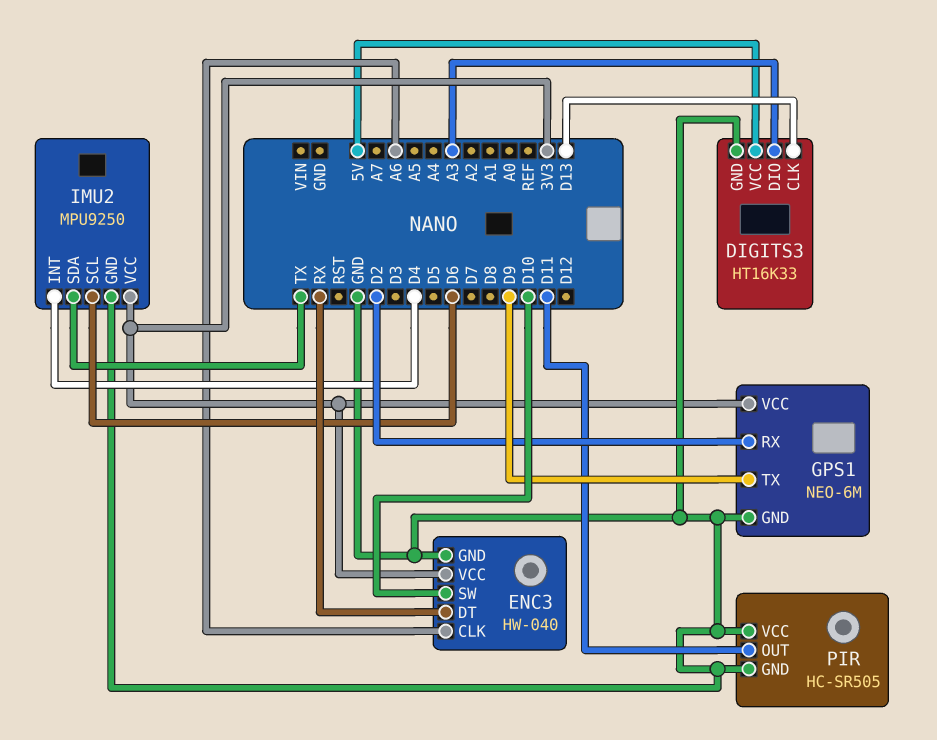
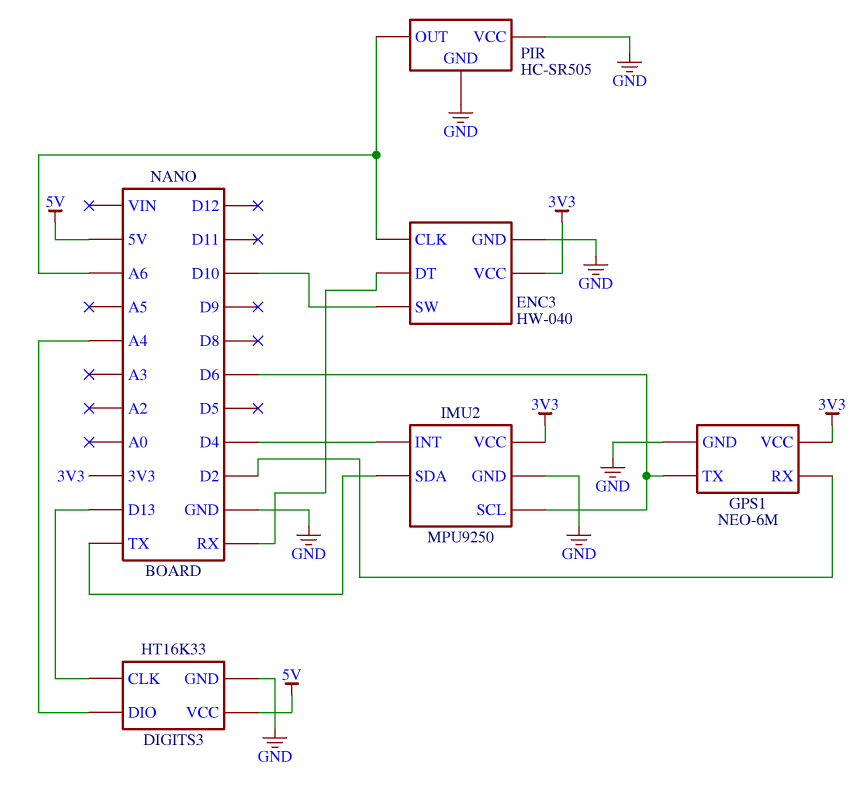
DIGITS3 pin DIO: A3 -> A4
GPS1 pin TX: D9 -> D6
PIR pin OUT: D11 -> A6

